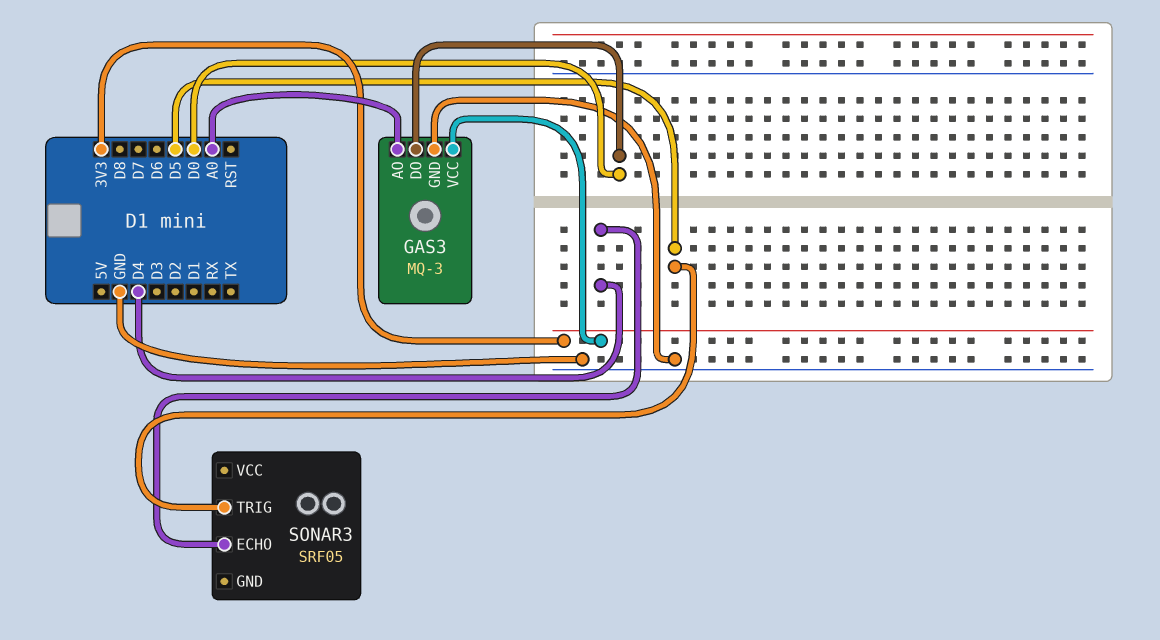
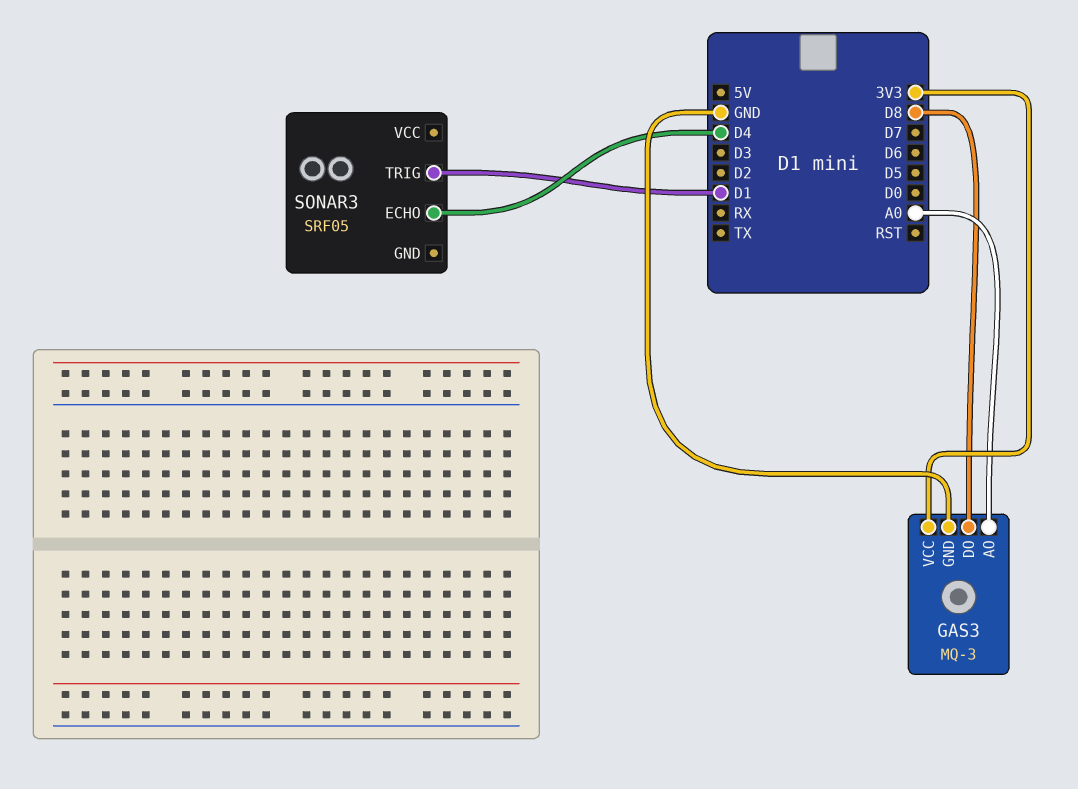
GAS3 pin DO: D0 -> D8
SONAR3 pin TRIG: D5 -> D1

